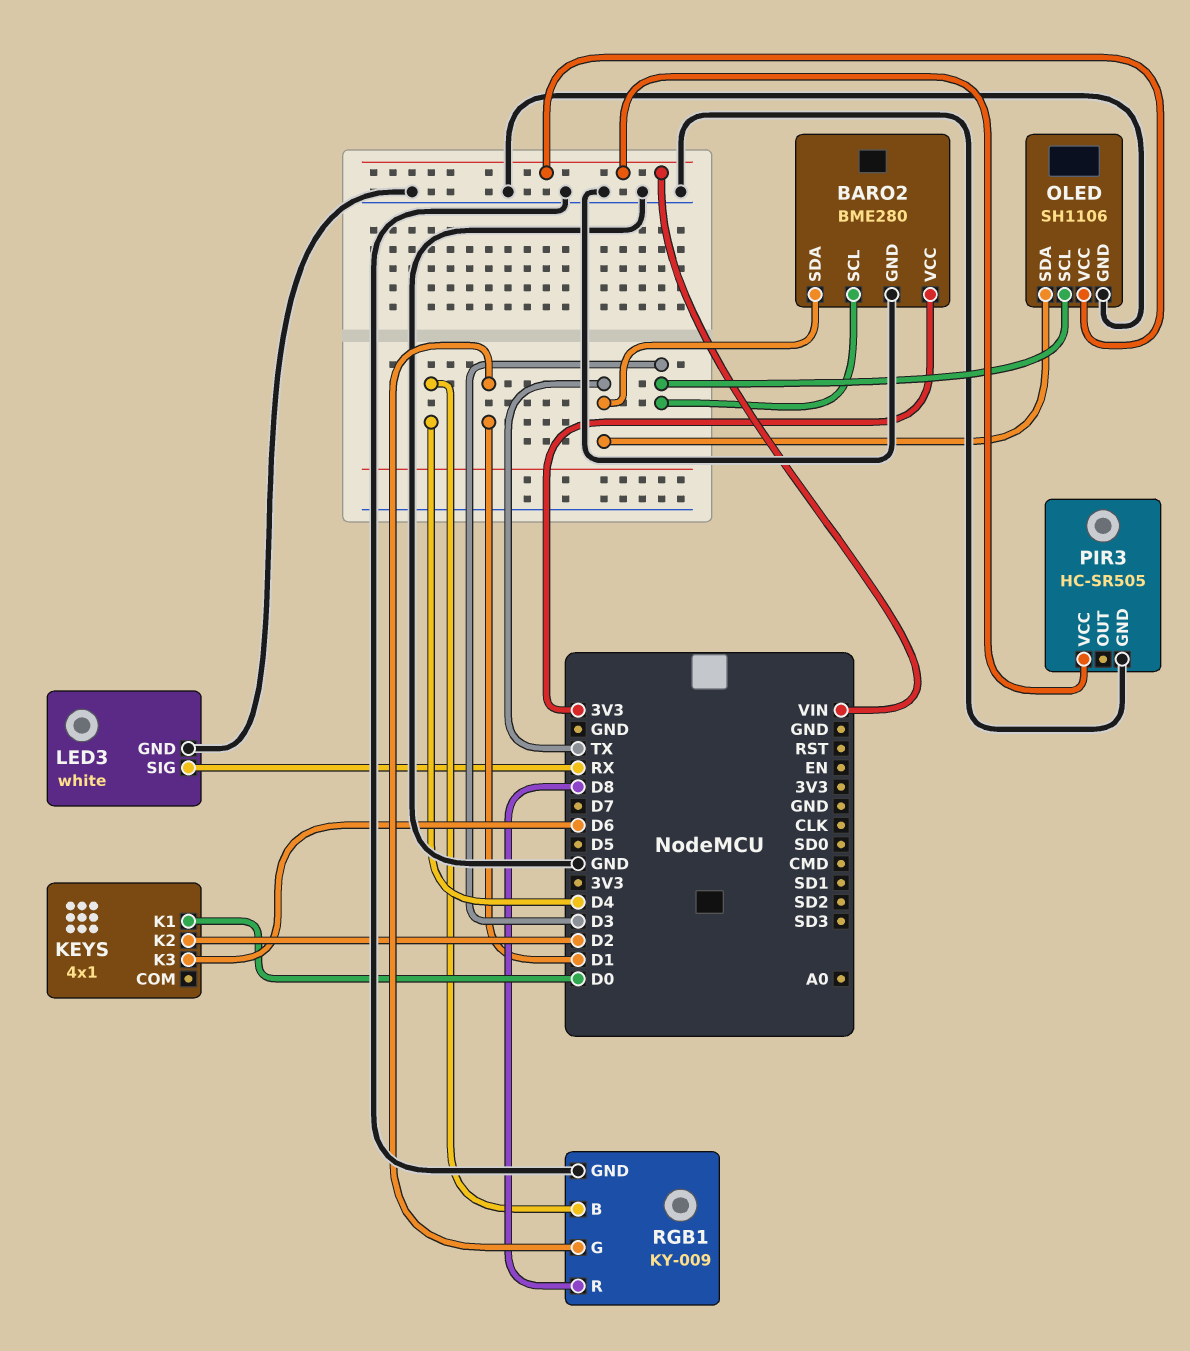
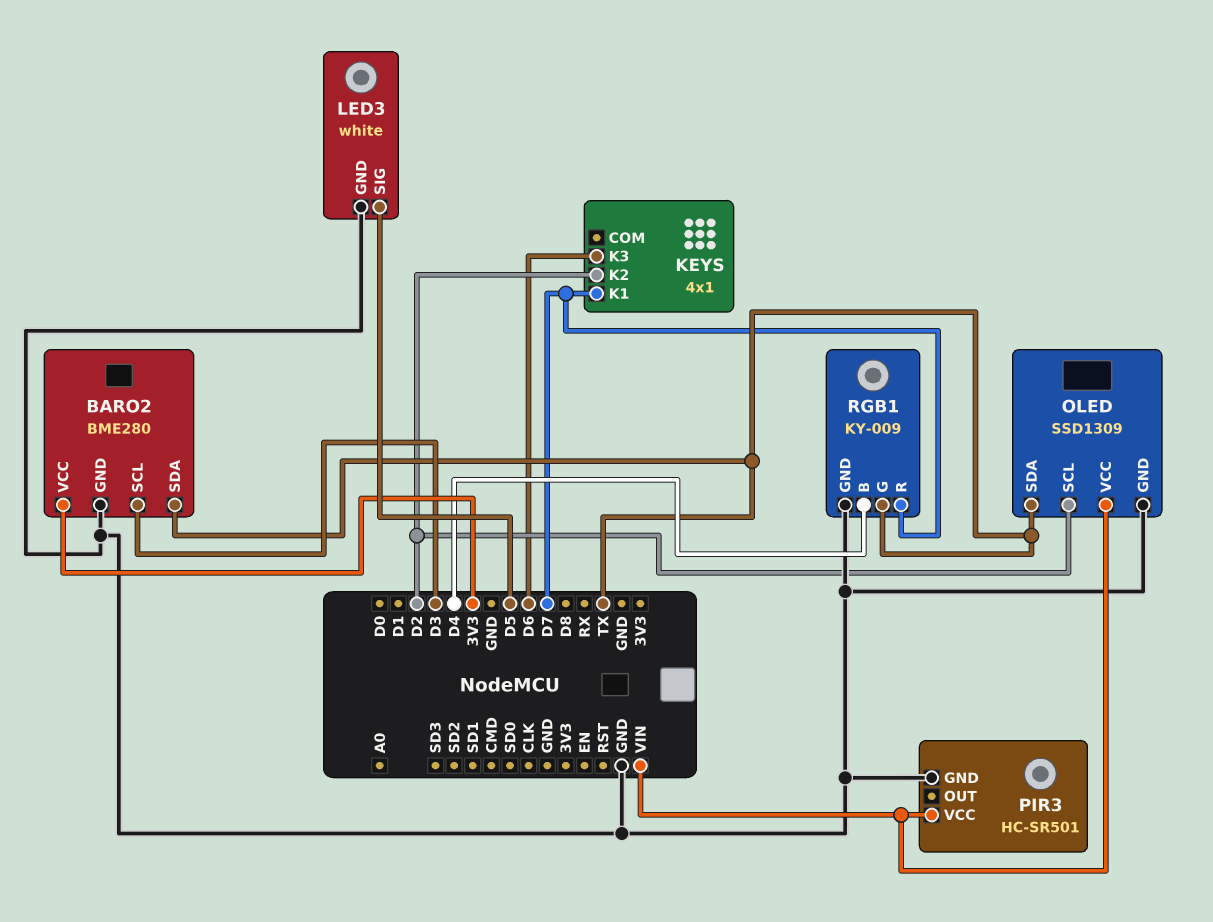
KEYS pin K1: D0 -> D7
LED3 pin SIG: RX -> D5
OLED: SH1106 -> SSD1309
OLED pin SCL: D3 -> D2
PIR3: HC-SR505 -> HC-SR501
RGB1 pin G: D1 -> TX
RGB1 pin R: D8 -> D7

